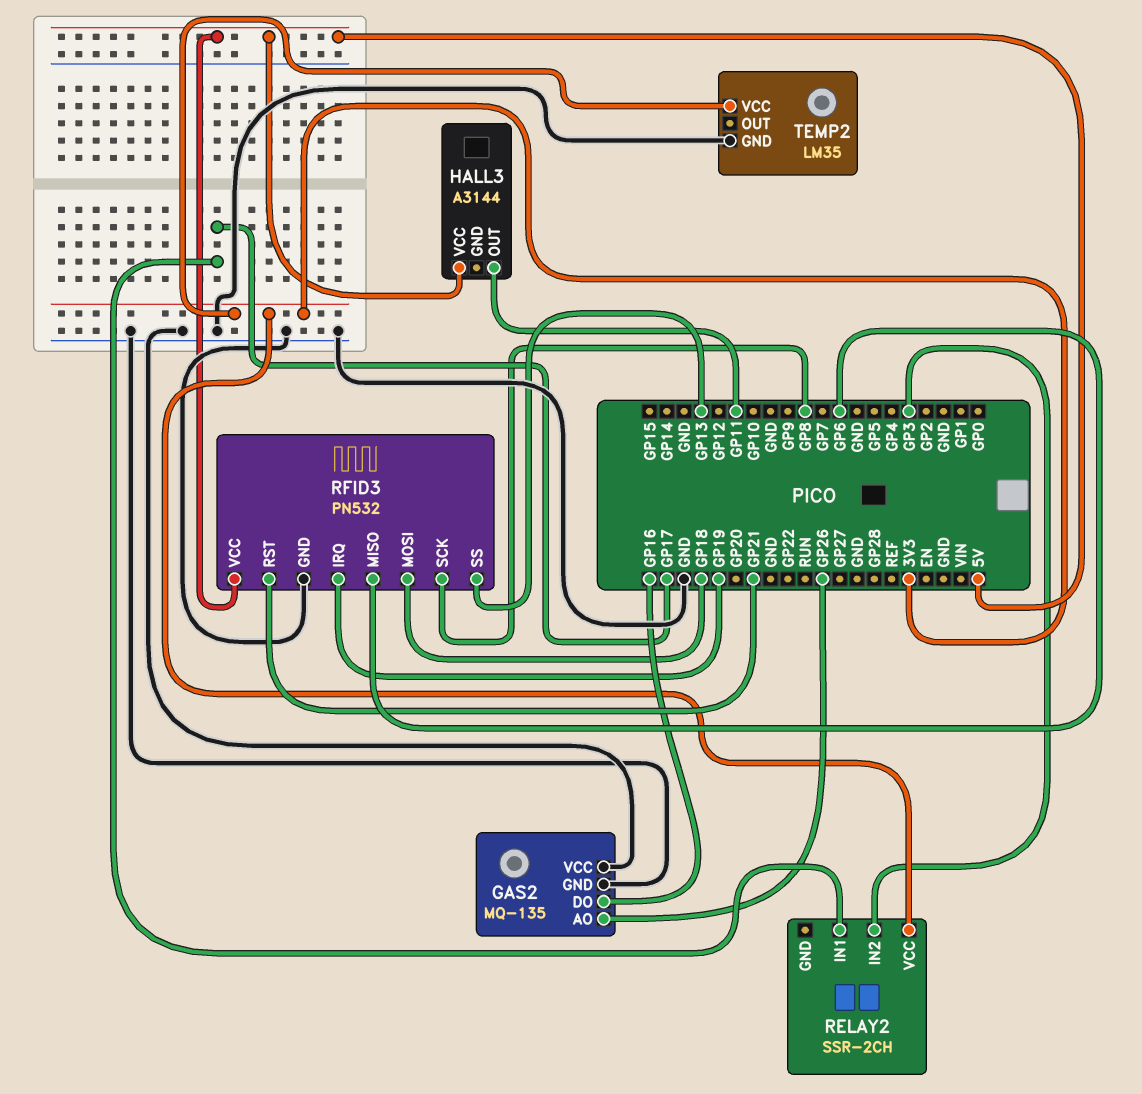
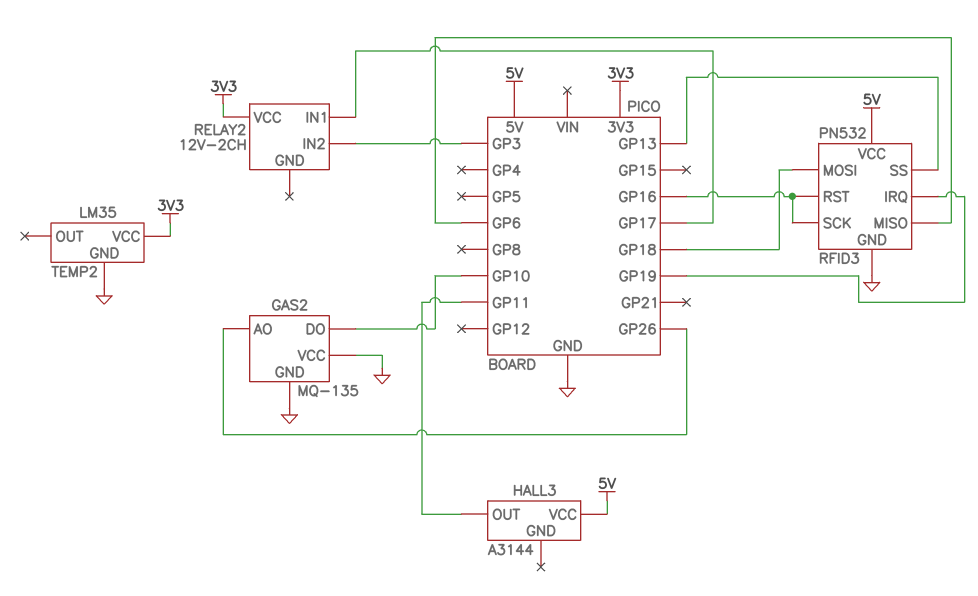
GAS2 pin DO: GP16 -> GP10
RELAY2: SSR-2CH -> 12V-2CH
RFID3 pin RST: GP21 -> GP16
RFID3 pin SCK: GP8 -> GP16

